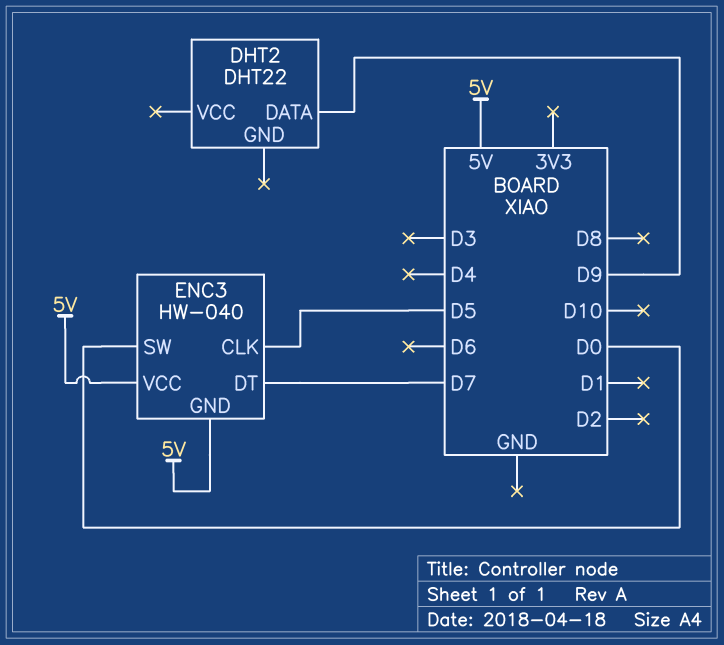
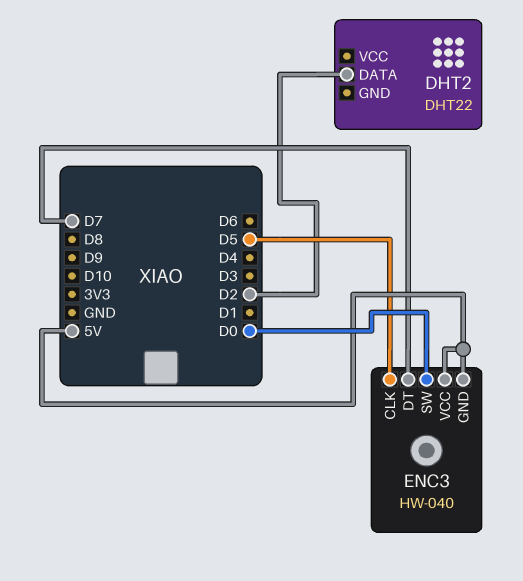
DHT2 pin DATA: D9 -> D2

